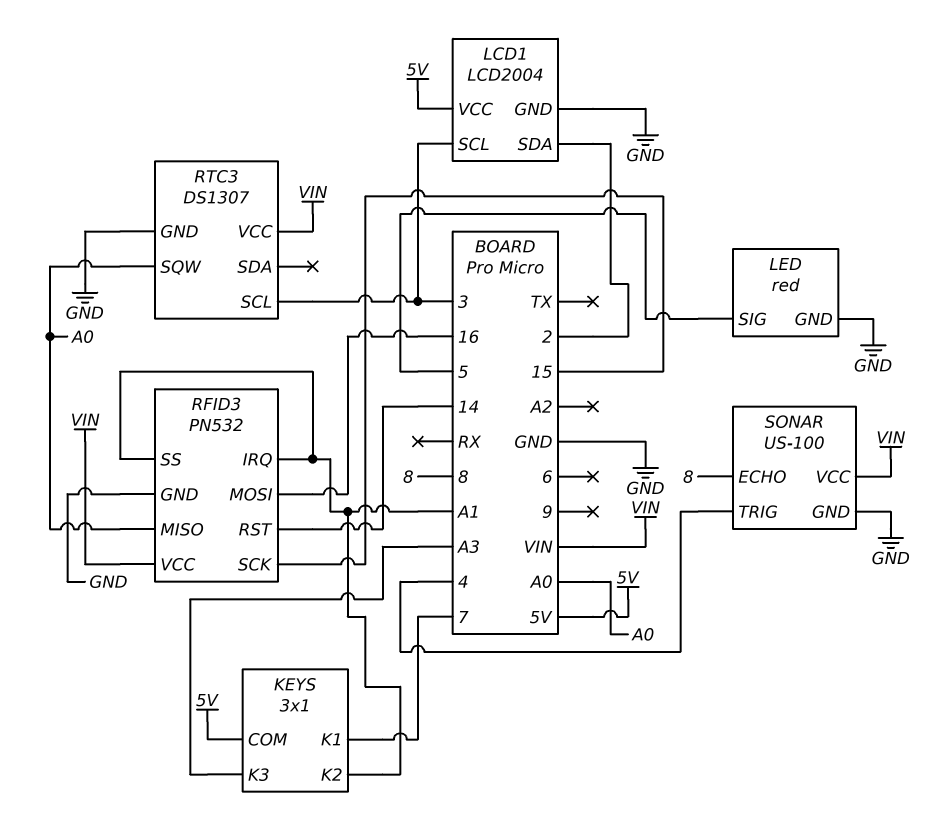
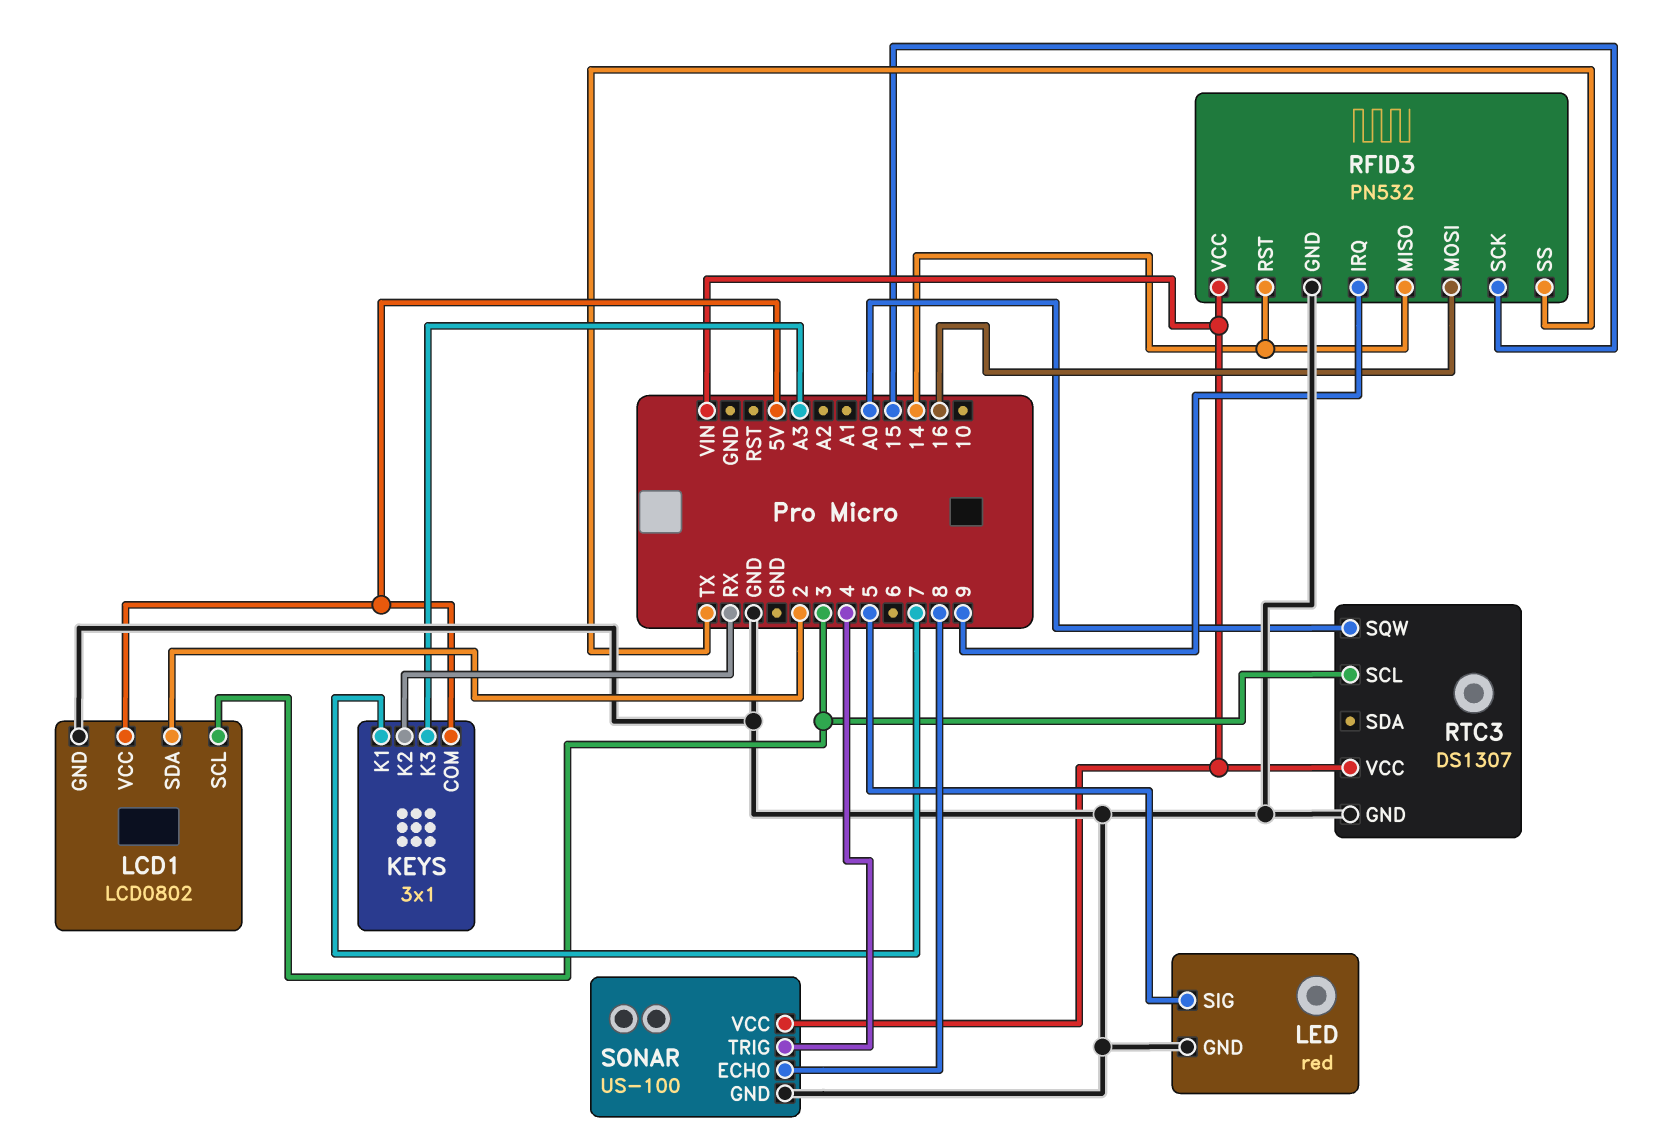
KEYS pin K2: A1 -> RX
LCD1: LCD2004 -> LCD0802
RFID3 pin IRQ: A1 -> 9
RFID3 pin MISO: A0 -> 14
RFID3 pin SS: A1 -> TX

